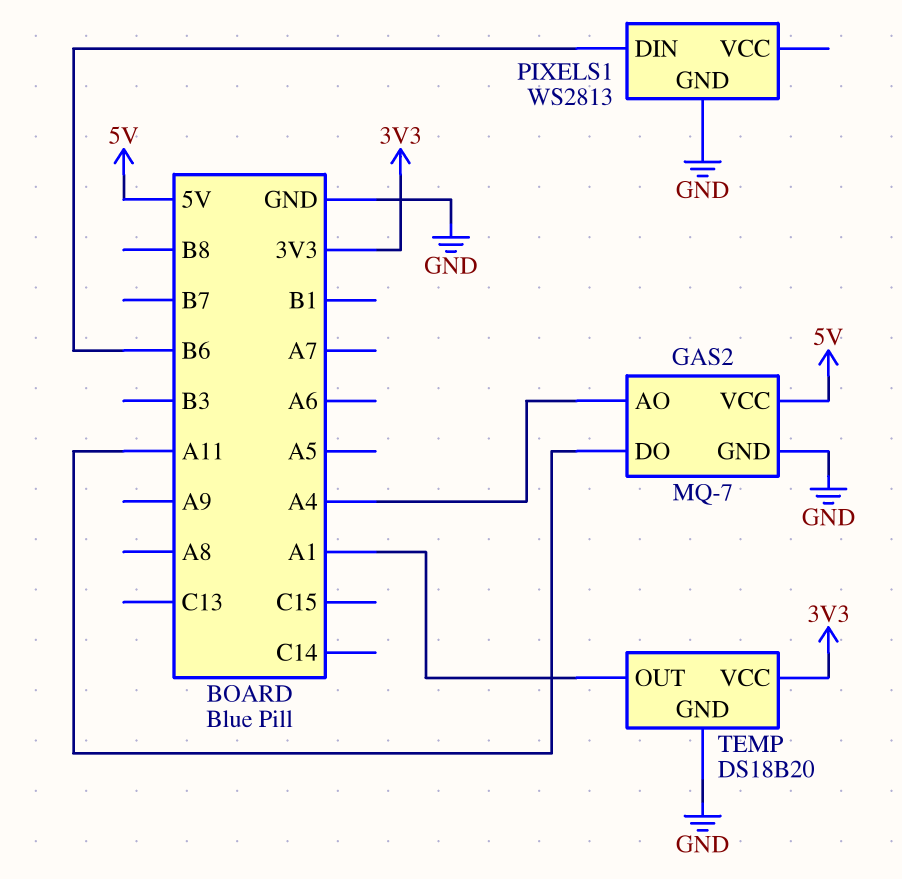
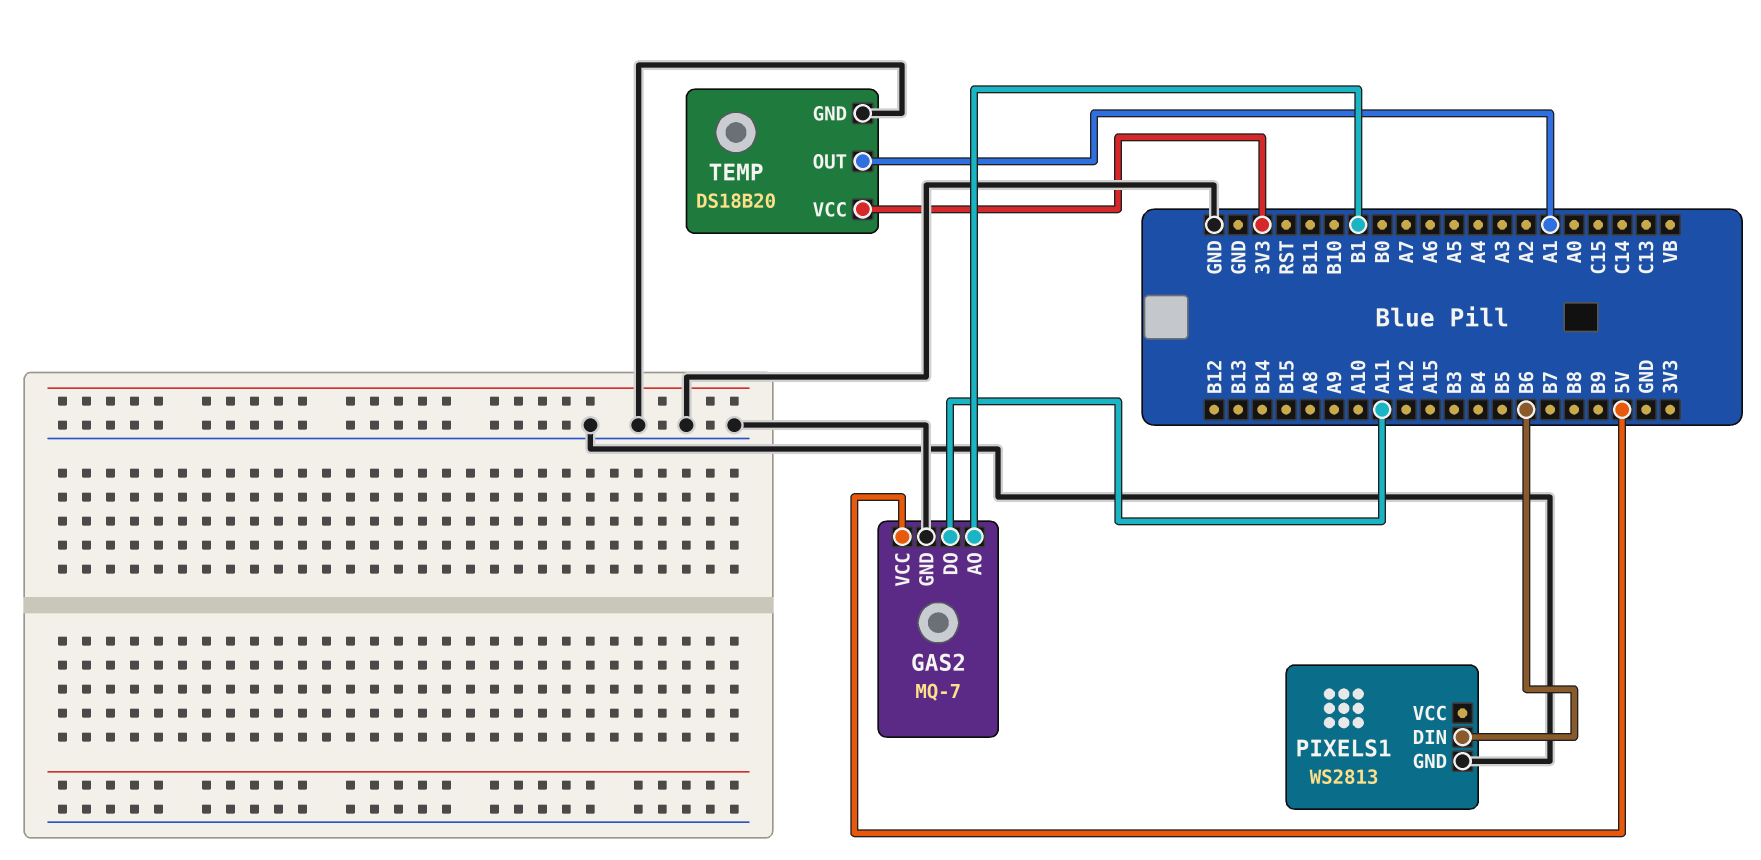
GAS2 pin AO: A4 -> B1

